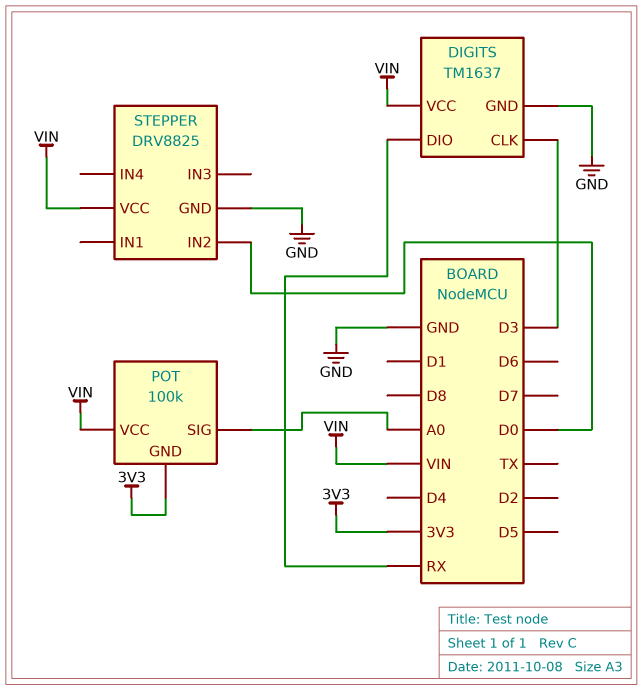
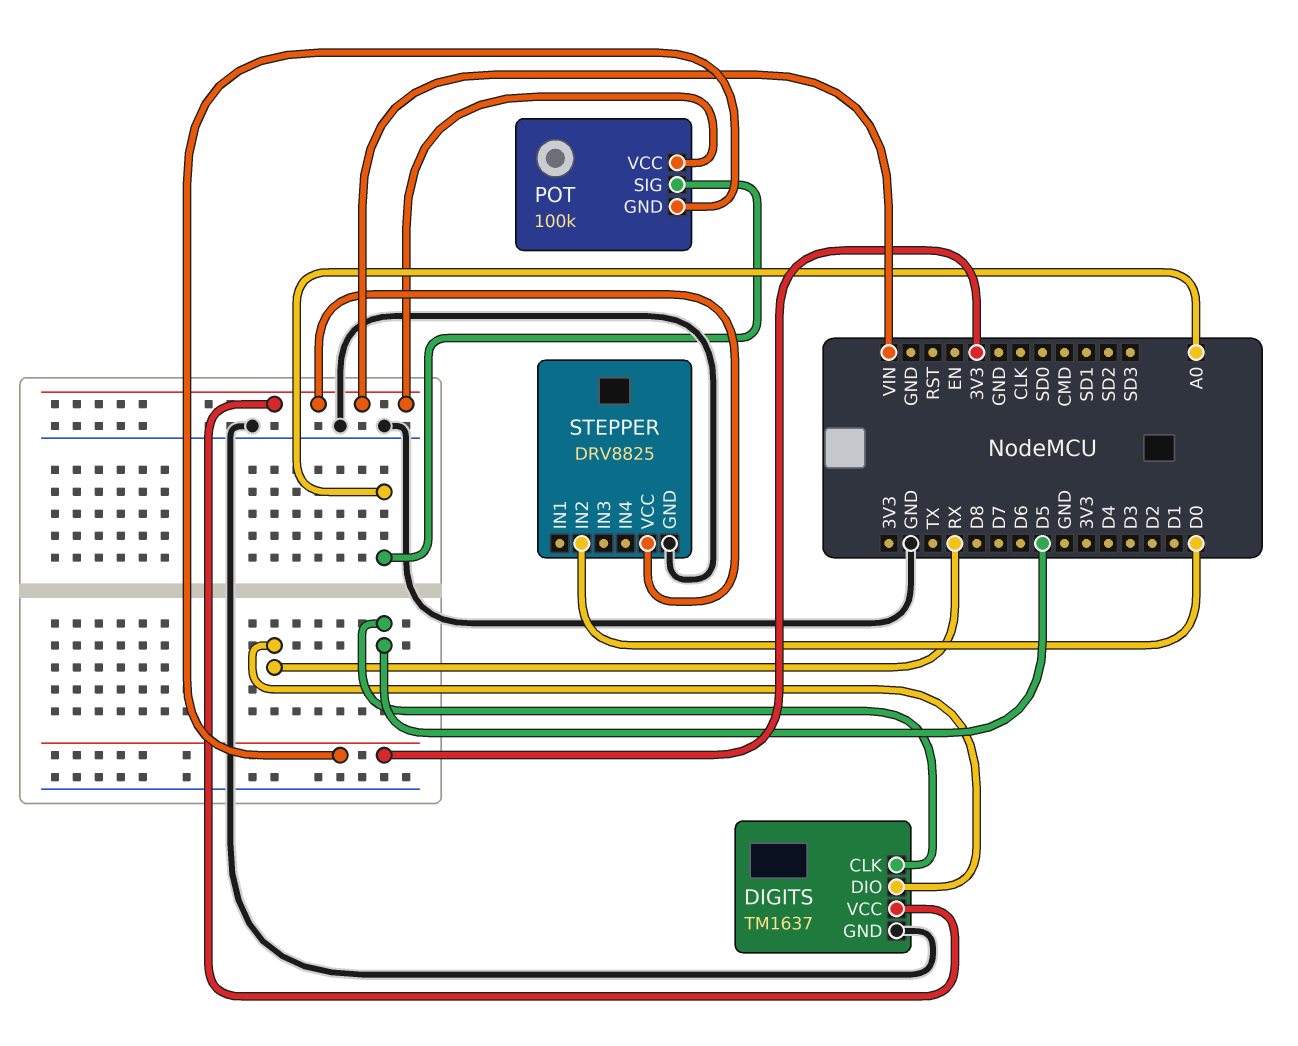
DIGITS pin CLK: D3 -> D5

